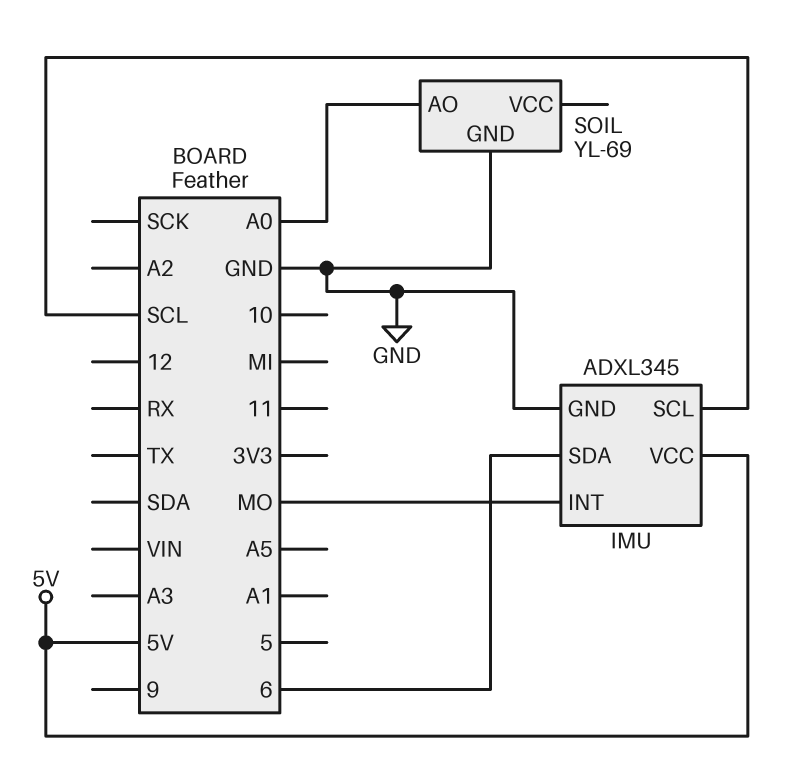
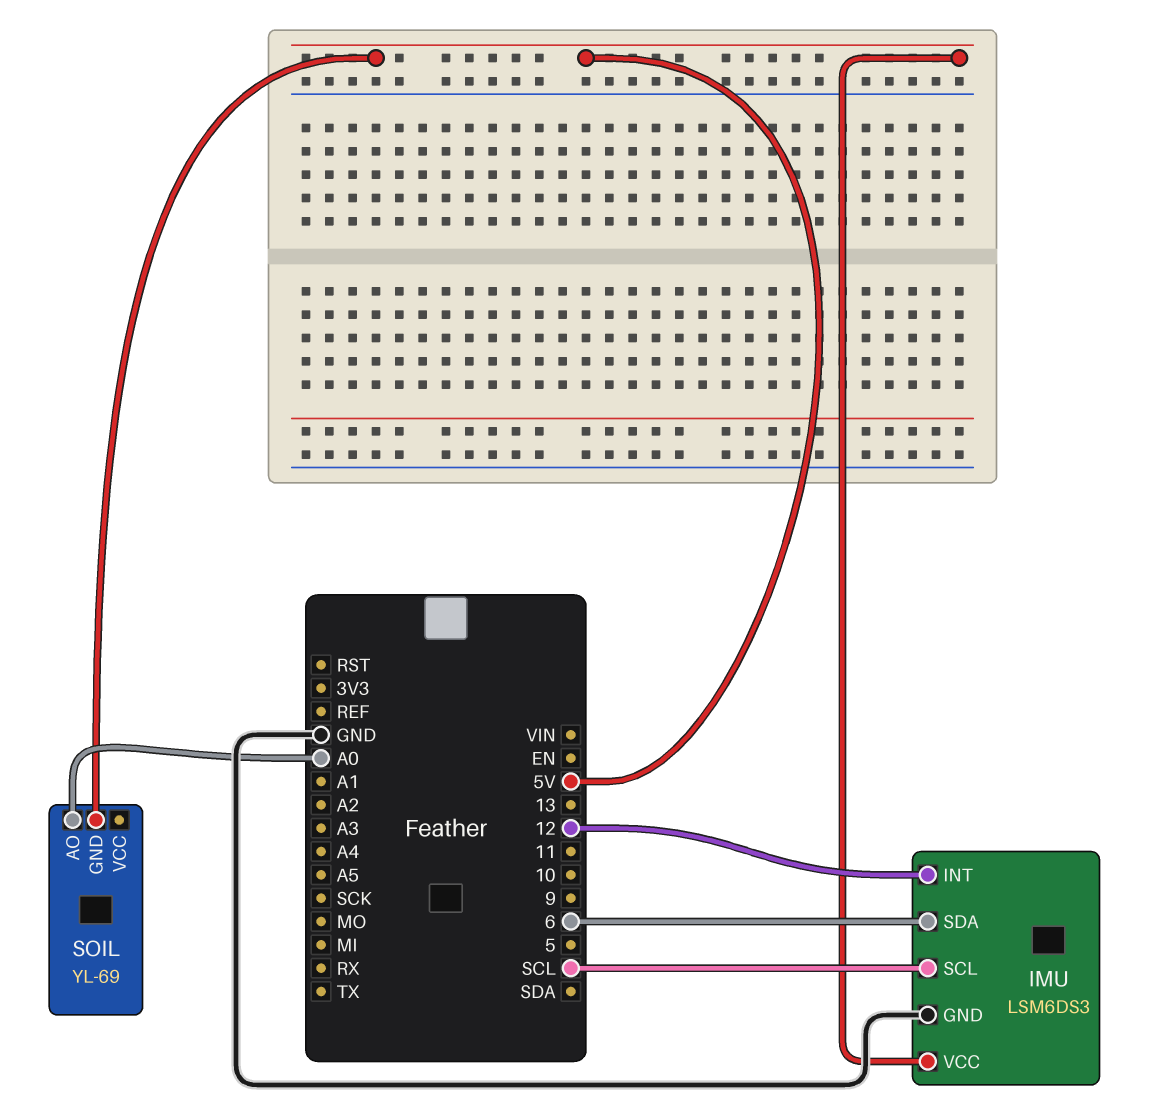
IMU: ADXL345 -> LSM6DS3
IMU pin INT: MO -> 12
SOIL pin GND: GND -> 5V

